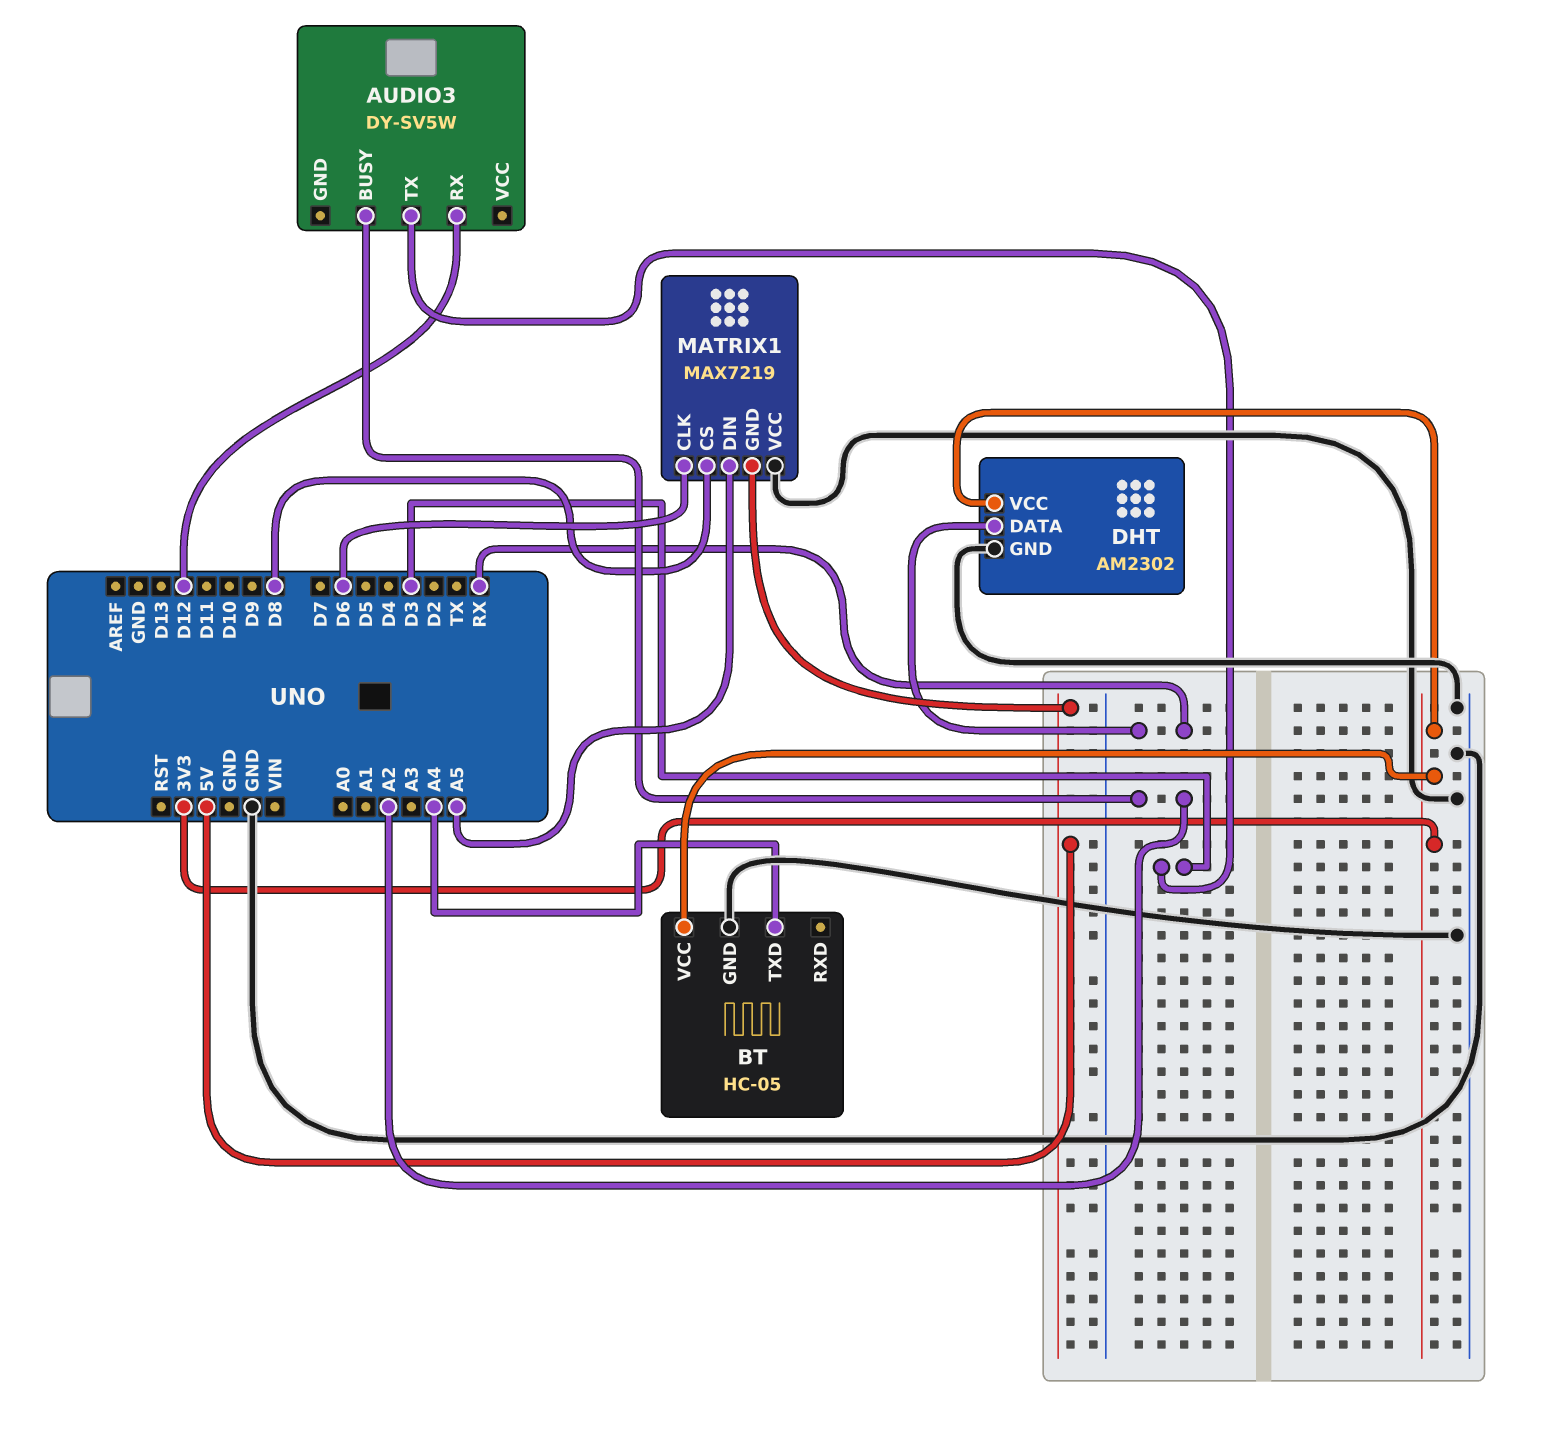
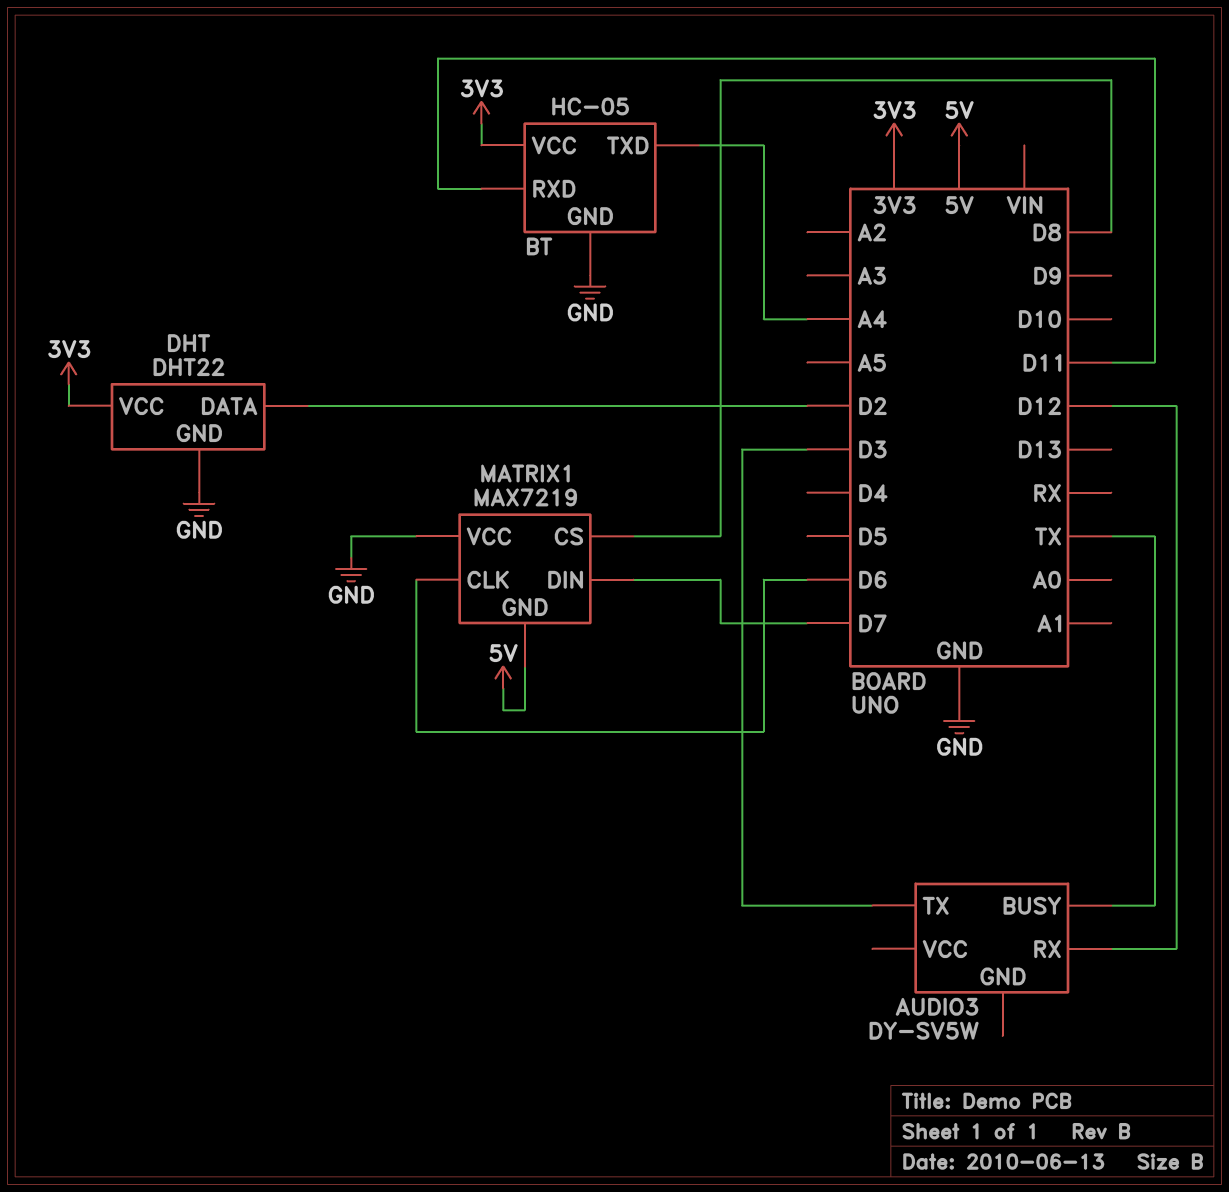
AUDIO3 pin BUSY: A2 -> TX
BT pin RXD: none -> D11
DHT: AM2302 -> DHT22
DHT pin DATA: RX -> D2
MATRIX1 pin DIN: A5 -> D7

